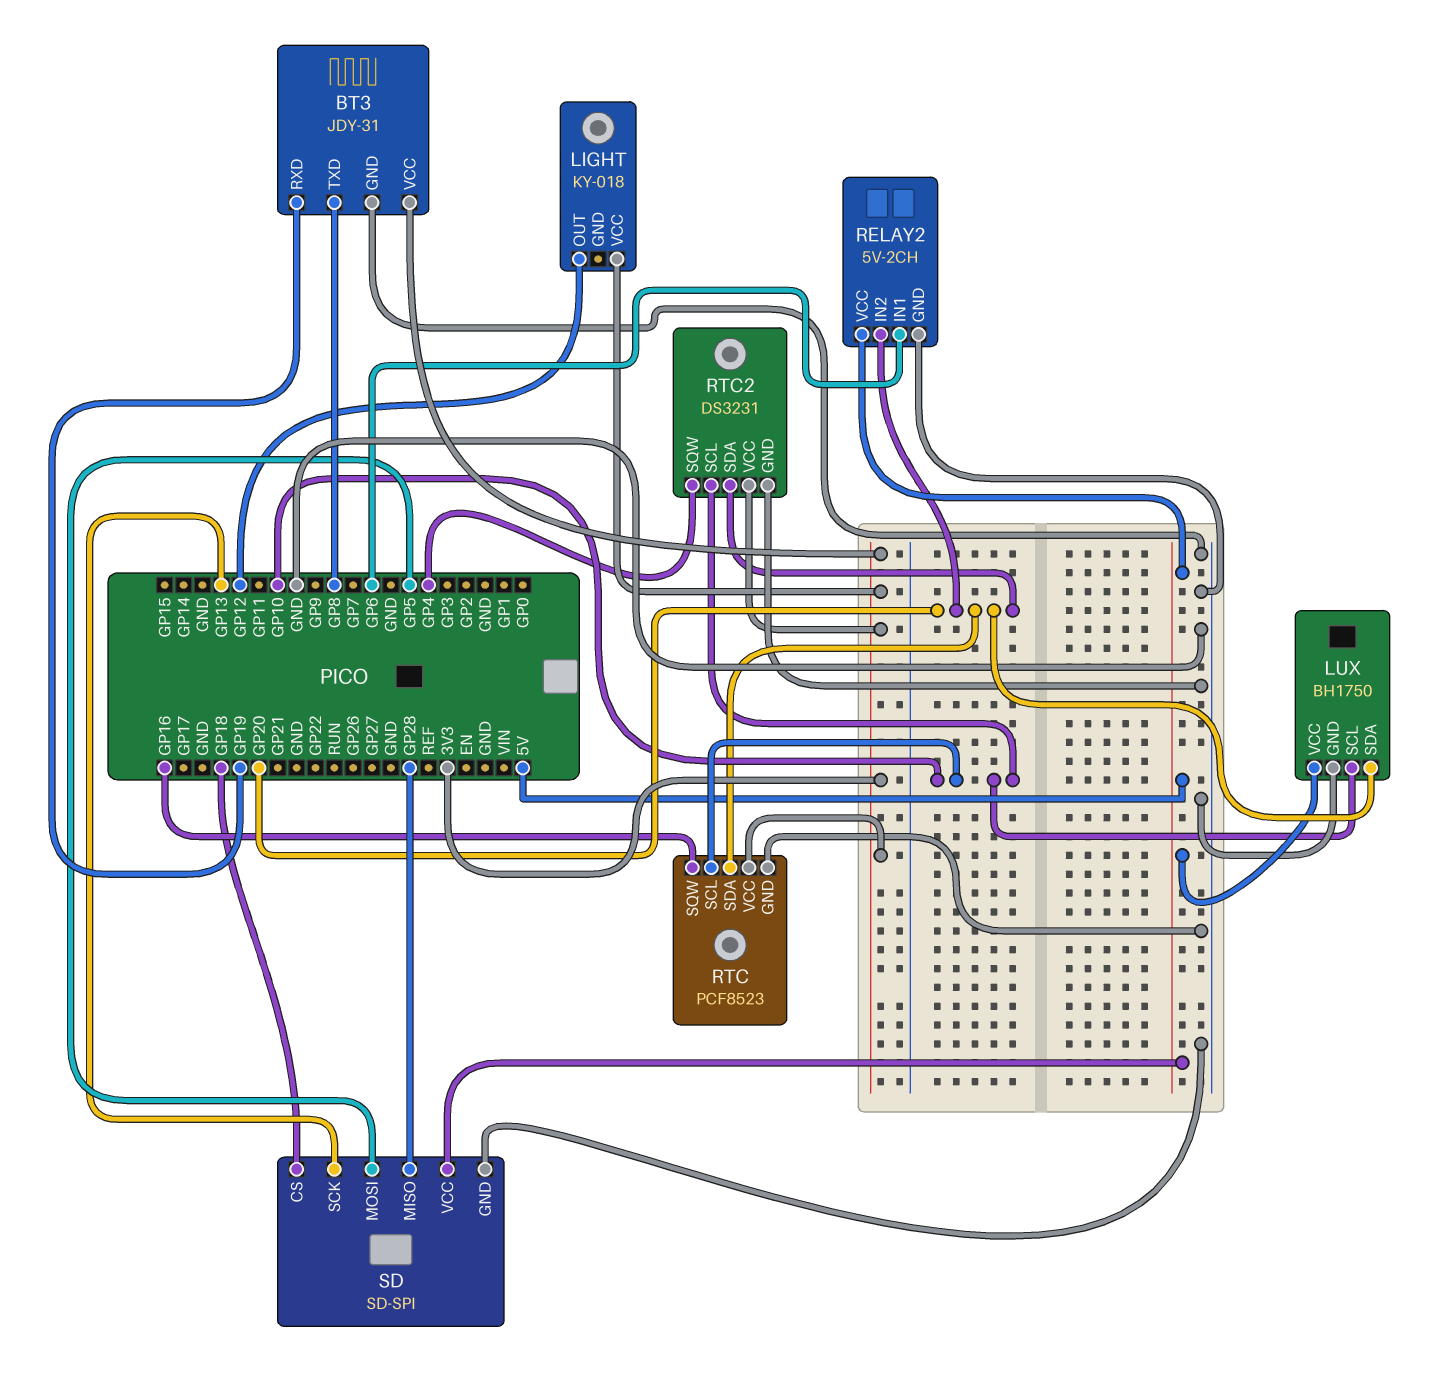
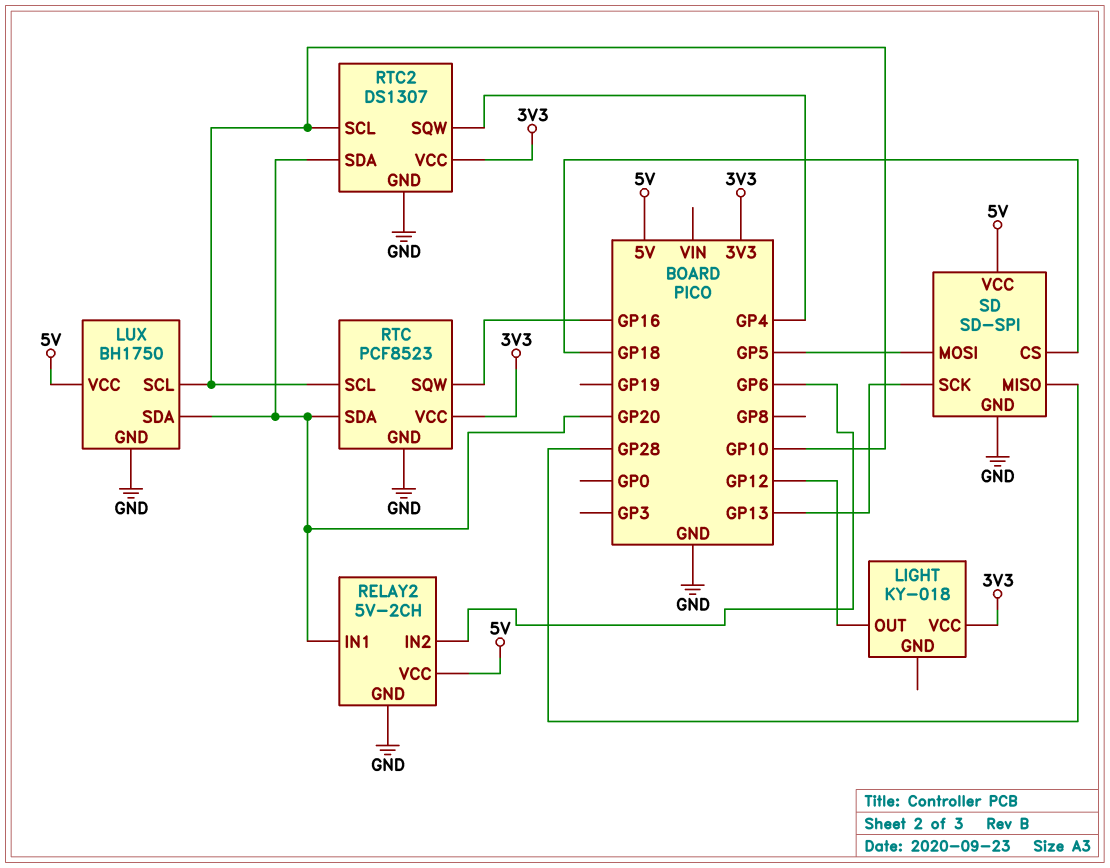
BT3: JDY-31 -> none
BT3 pin GND: GND -> none
BT3 pin RXD: GP19 -> none
BT3 pin TXD: GP8 -> none
BT3 pin VCC: 3V3 -> none
RELAY2 pin IN1: GP6 -> GP20
RELAY2 pin IN2: GP20 -> GP6
RTC2: DS3231 -> DS1307

